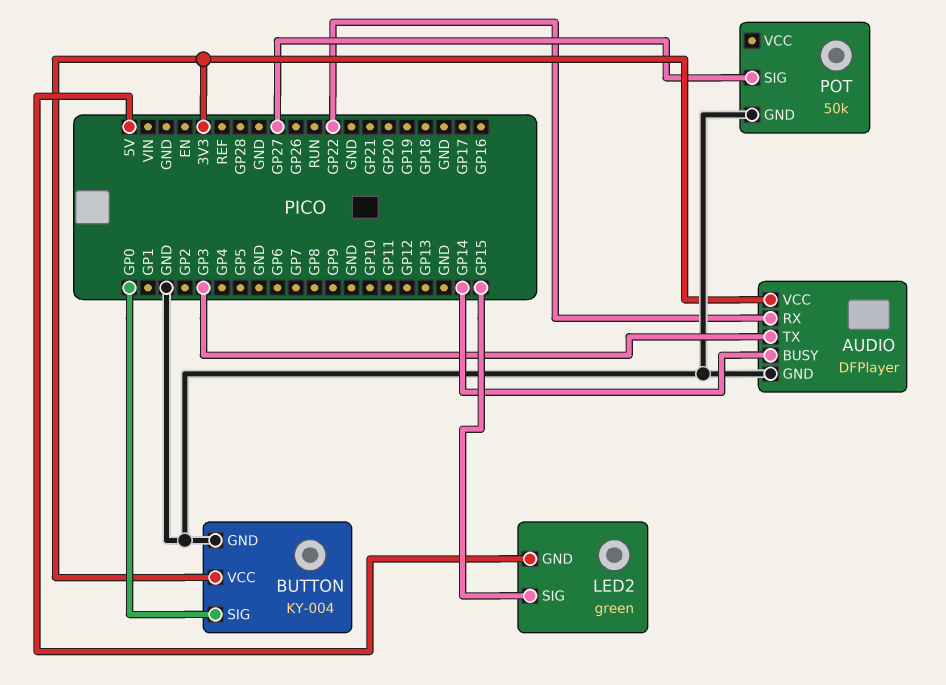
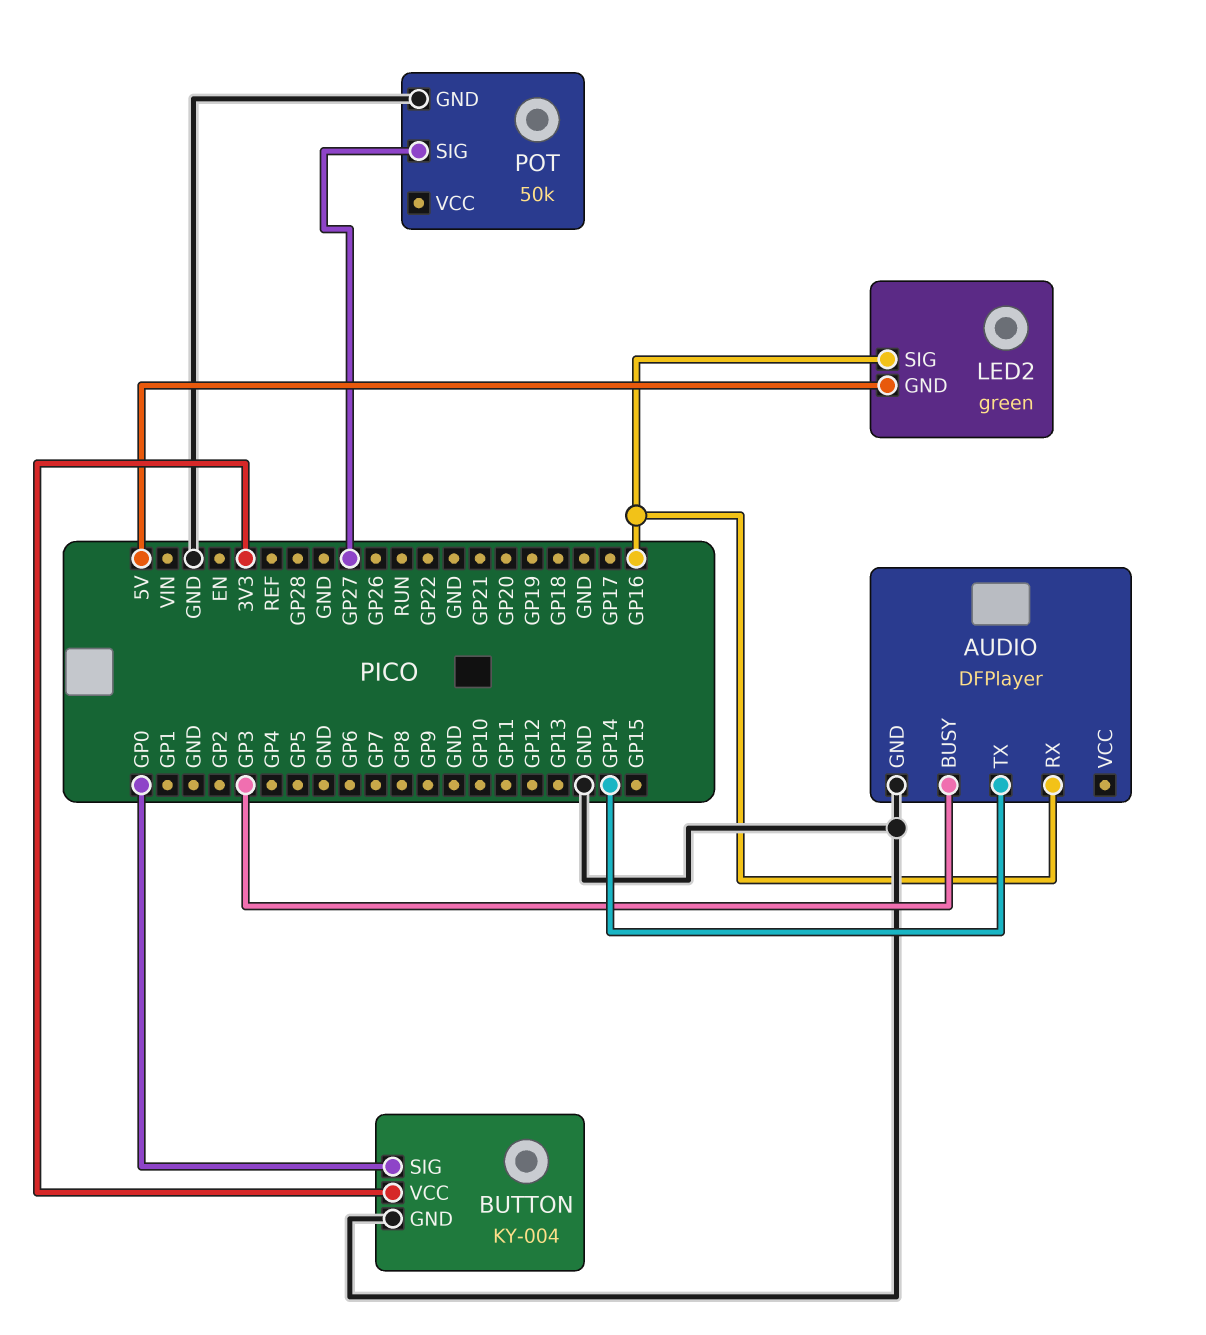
AUDIO pin BUSY: GP14 -> GP3
AUDIO pin RX: GP22 -> GP16
AUDIO pin TX: GP3 -> GP14
AUDIO pin VCC: 3V3 -> none
LED2 pin SIG: GP15 -> GP16

